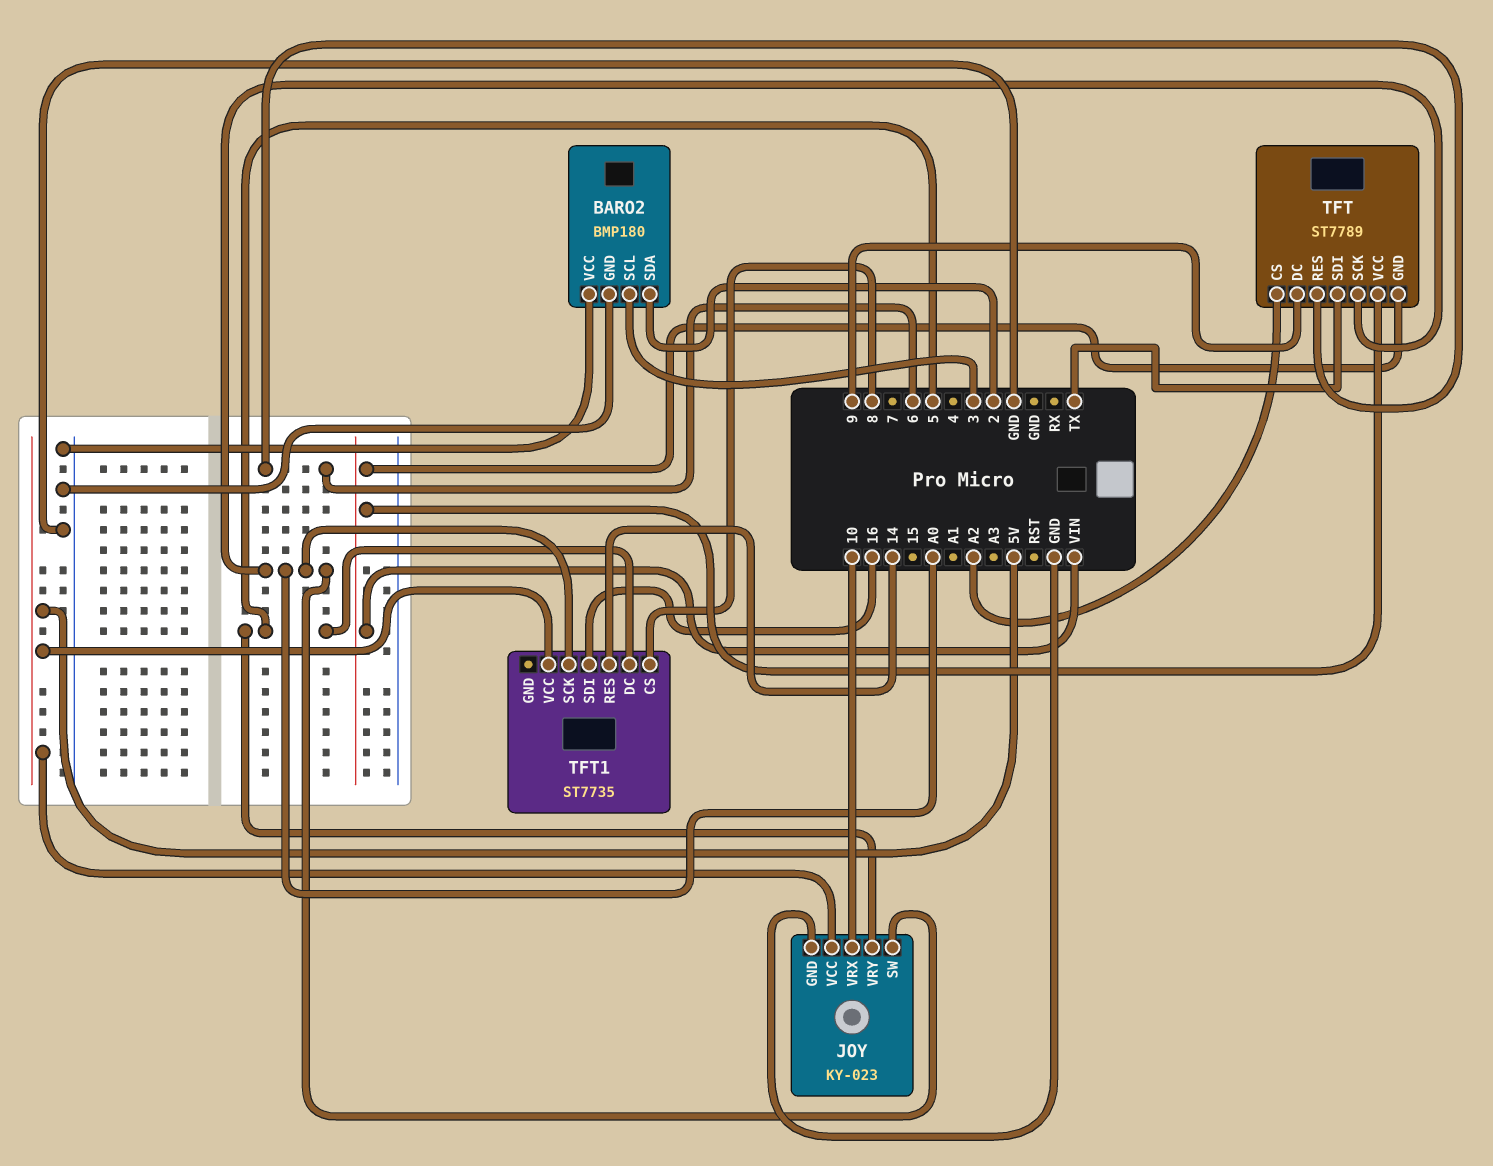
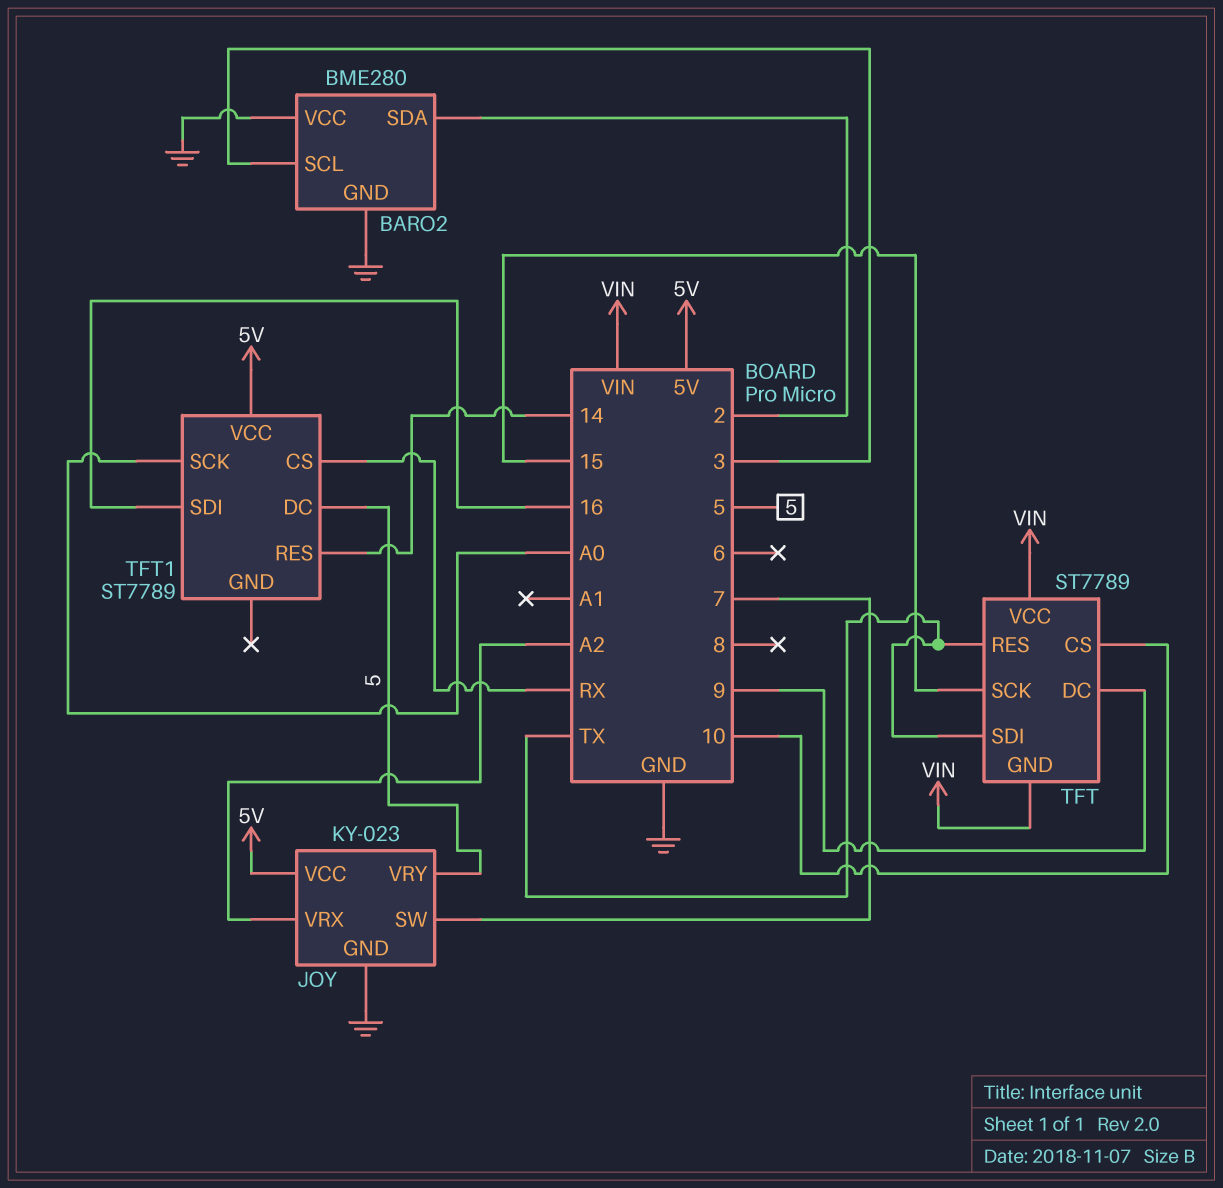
BARO2: BMP180 -> BME280
JOY pin SW: A0 -> 7
JOY pin VRX: 10 -> A2
TFT pin CS: A2 -> 10
TFT pin RES: 6 -> TX
TFT pin SCK: A0 -> 15
TFT1: ST7735 -> ST7789
TFT1 pin CS: 8 -> RX

